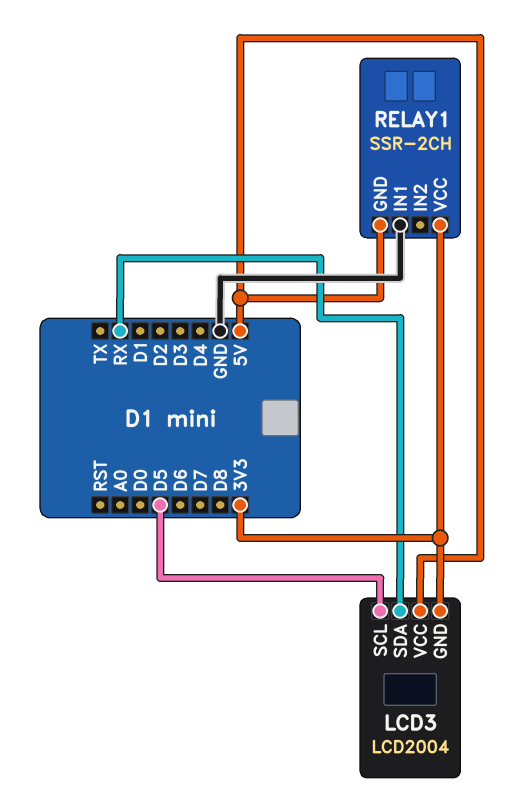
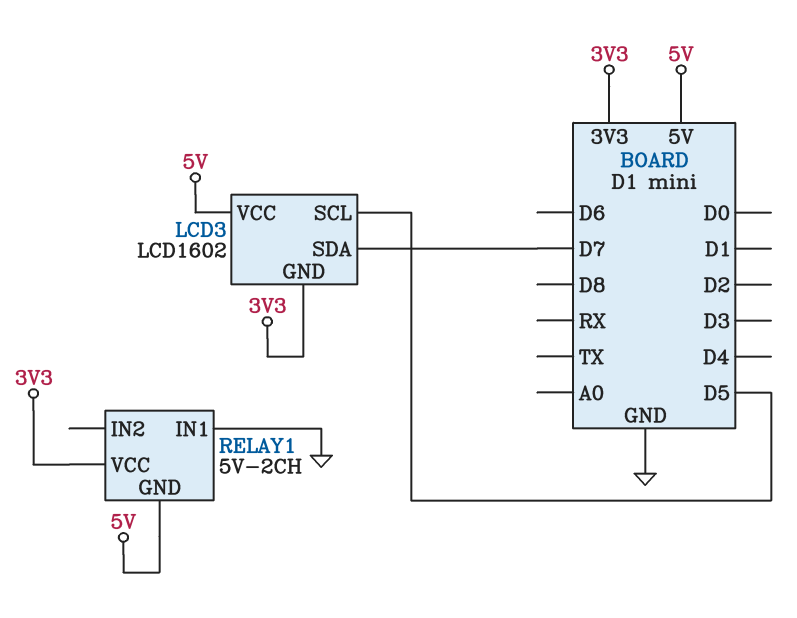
LCD3: LCD2004 -> LCD1602
LCD3 pin SDA: RX -> D7
RELAY1: SSR-2CH -> 5V-2CH

